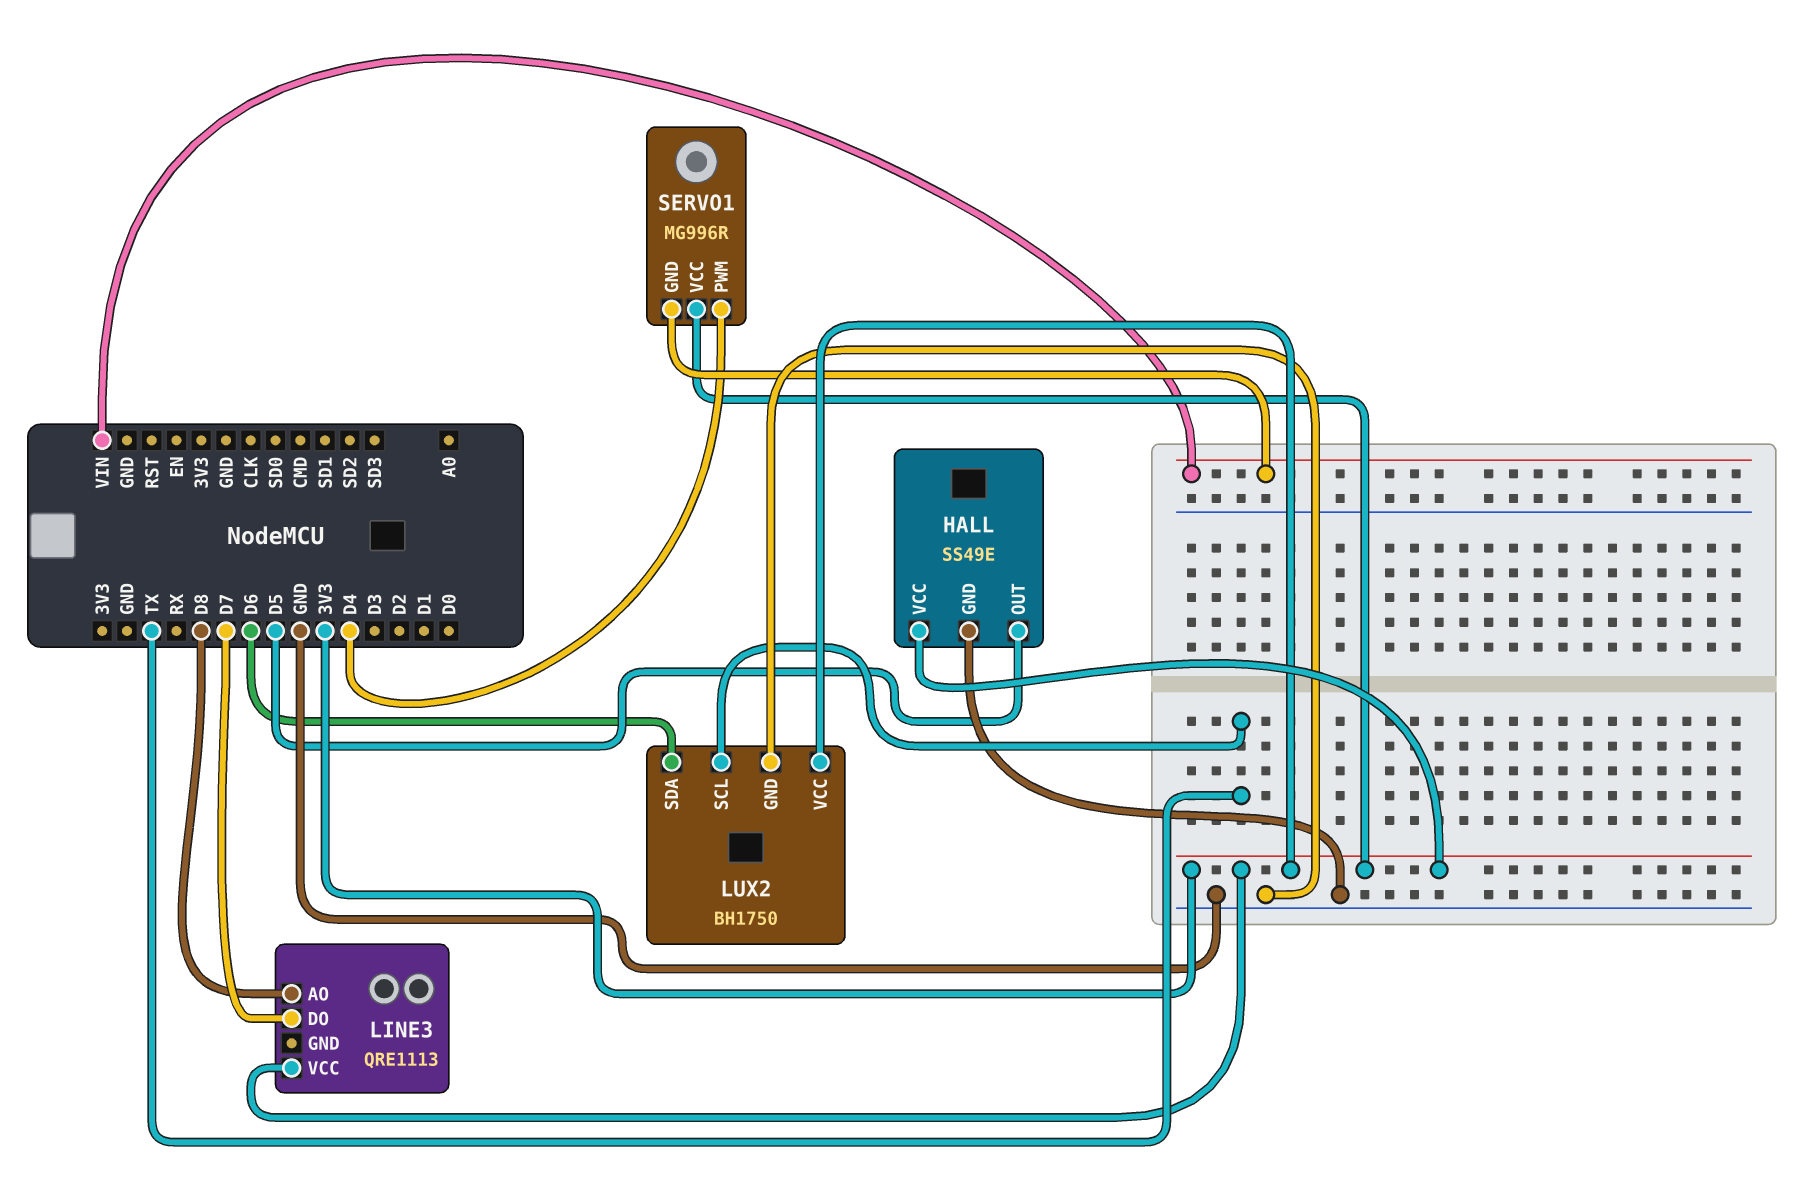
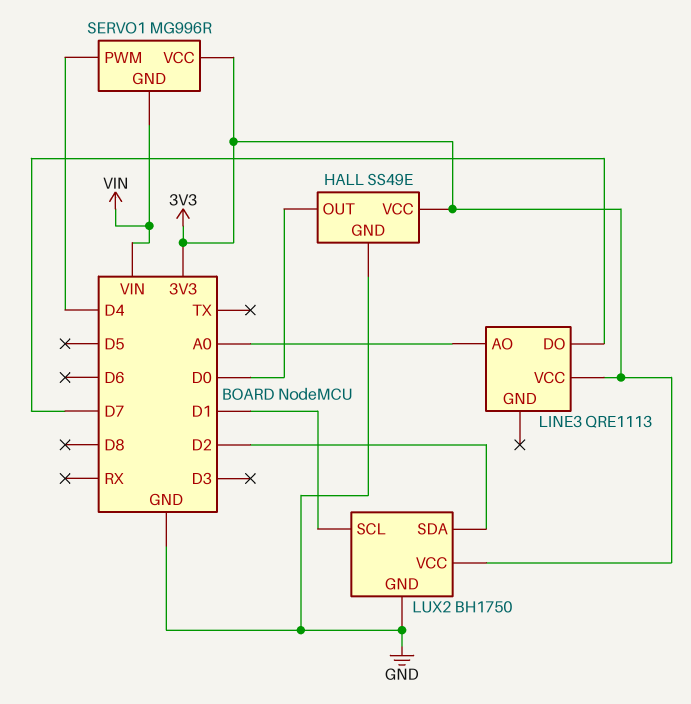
HALL pin OUT: D5 -> D0
LINE3 pin AO: D8 -> A0
LUX2 pin SCL: TX -> D1
LUX2 pin SDA: D6 -> D2

